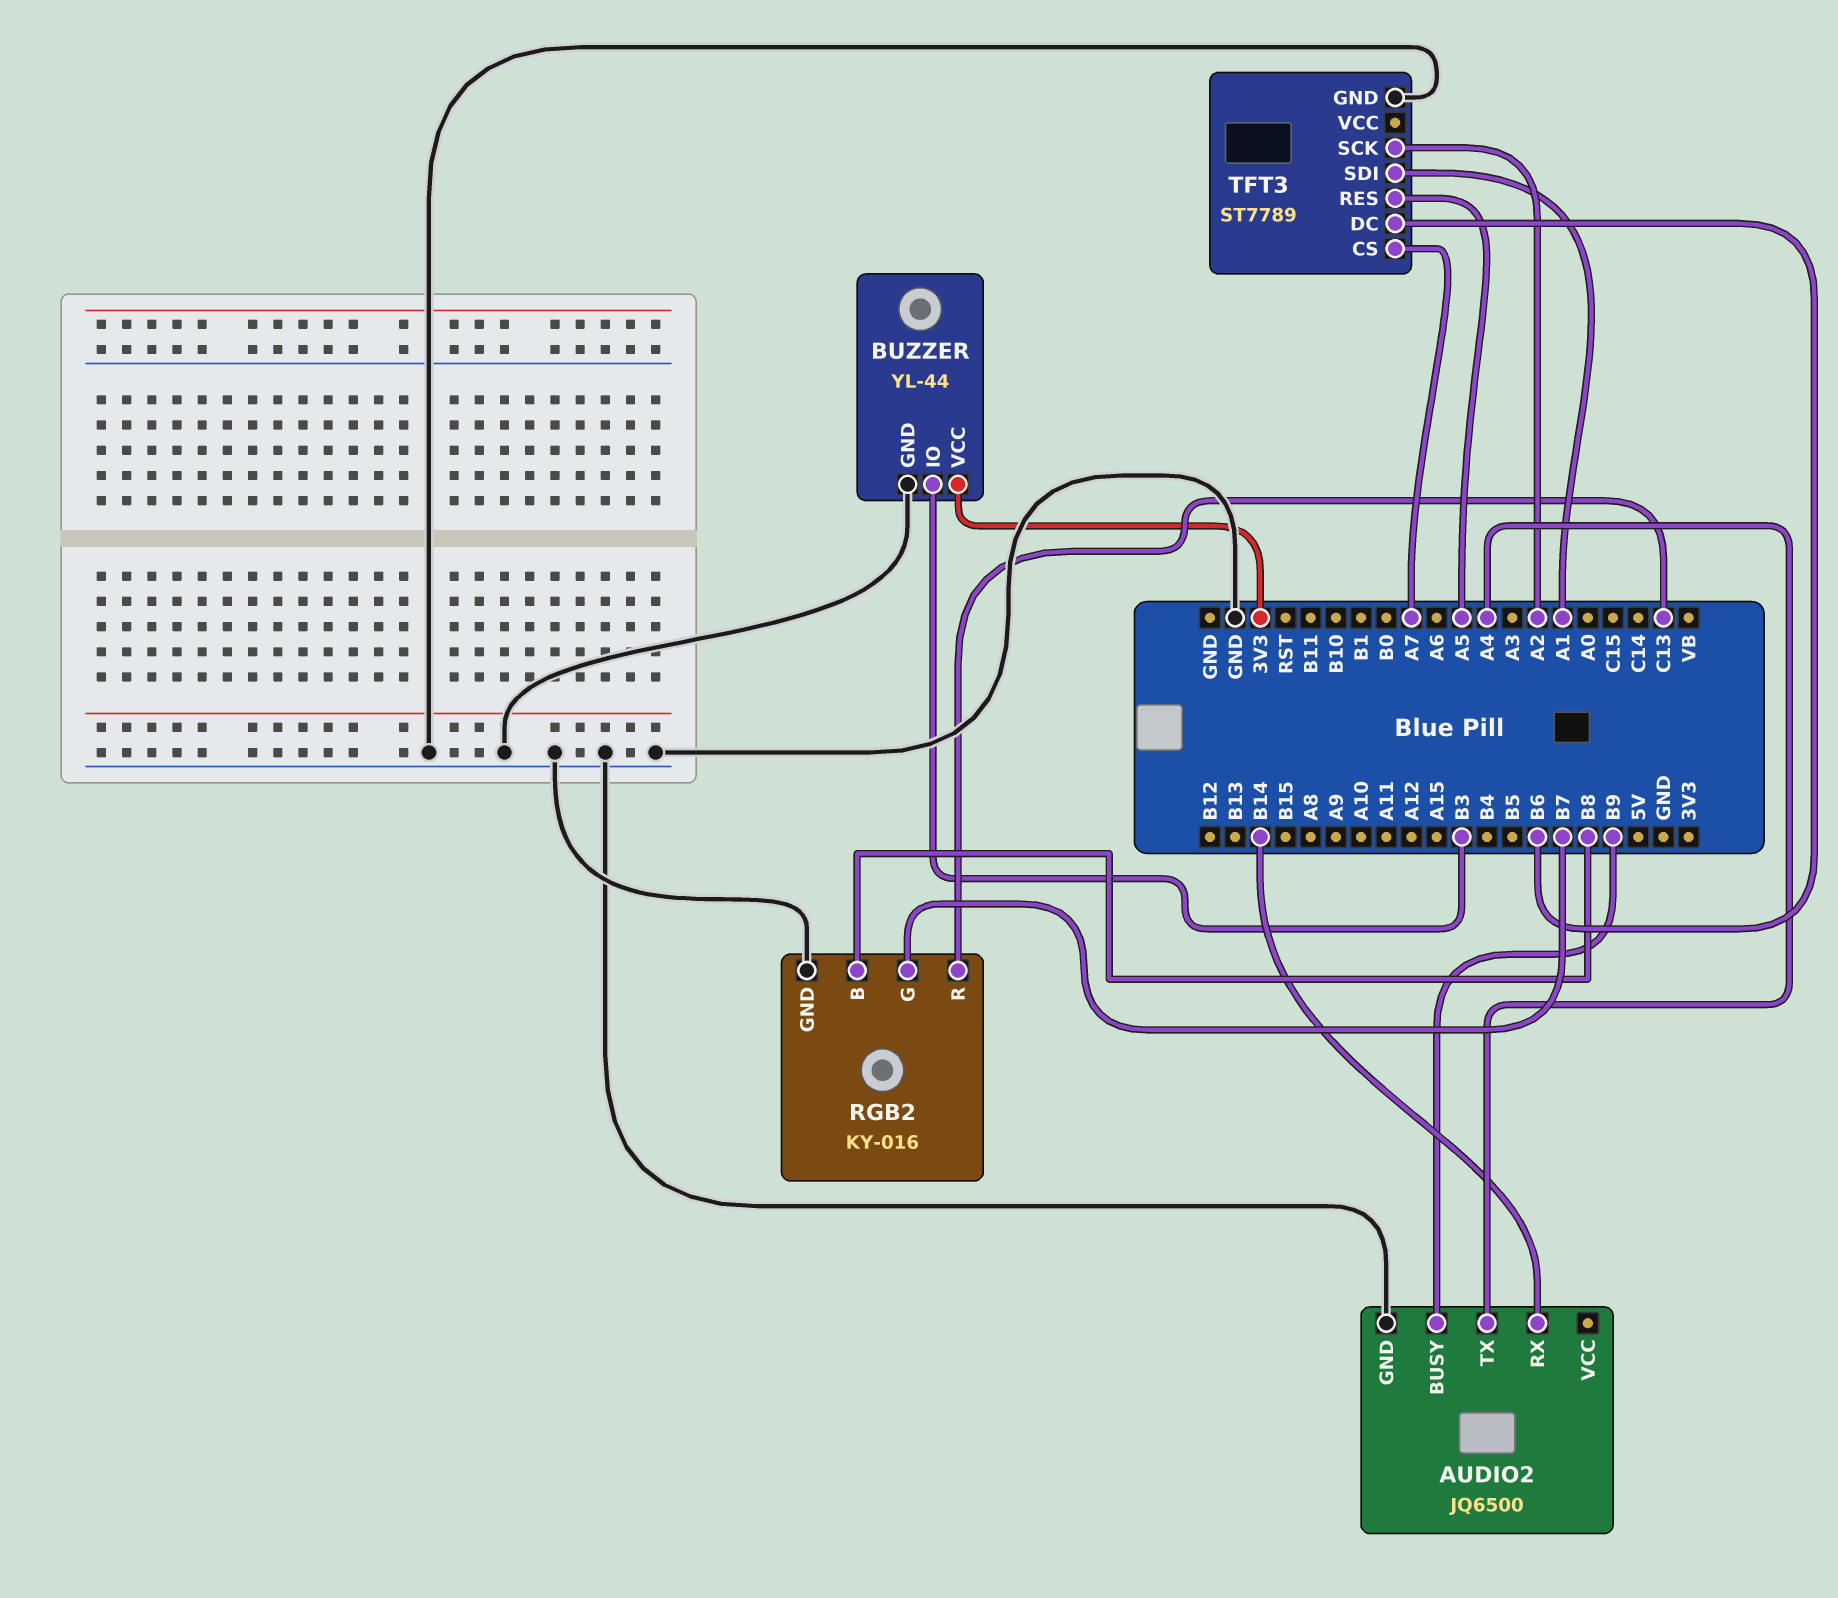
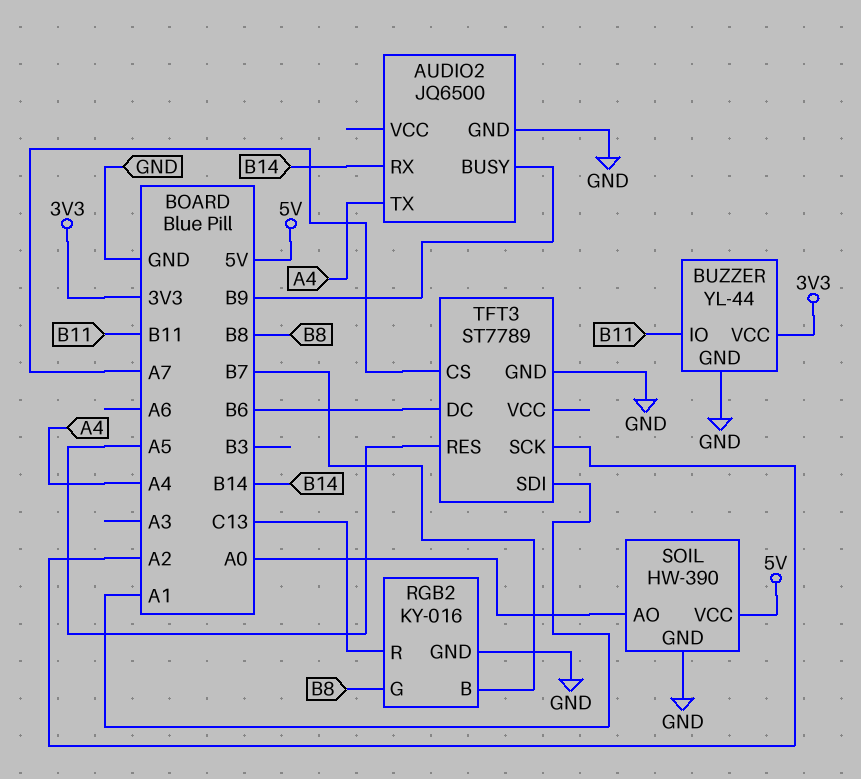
BUZZER pin IO: B3 -> B11
RGB2 pin B: B8 -> B7
RGB2 pin G: B7 -> B8
SOIL: none -> HW-390
SOIL pin AO: none -> A0
SOIL pin GND: none -> GND
SOIL pin VCC: none -> 5V

